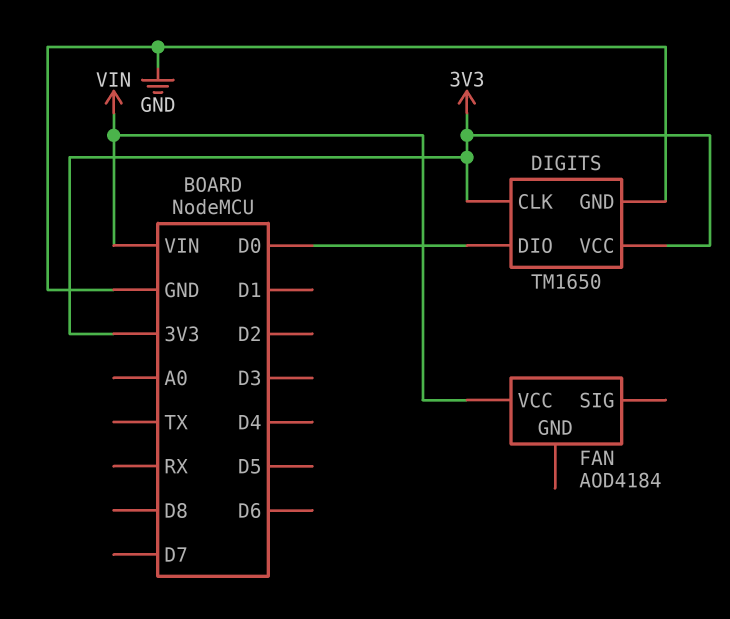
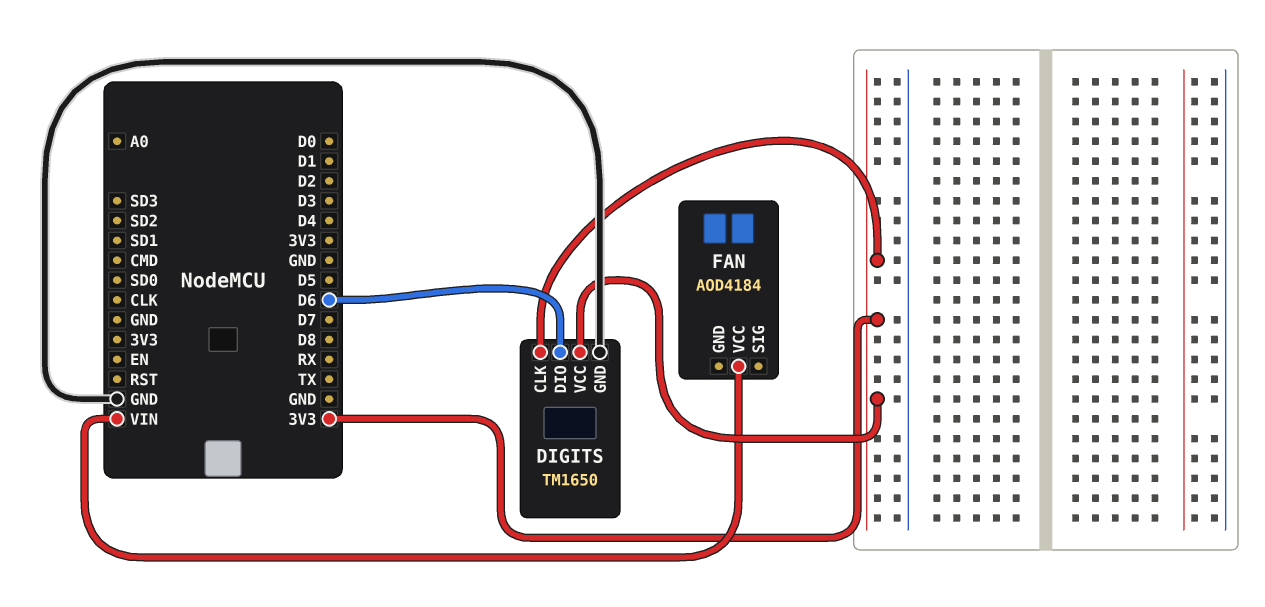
DIGITS pin DIO: D0 -> D6

